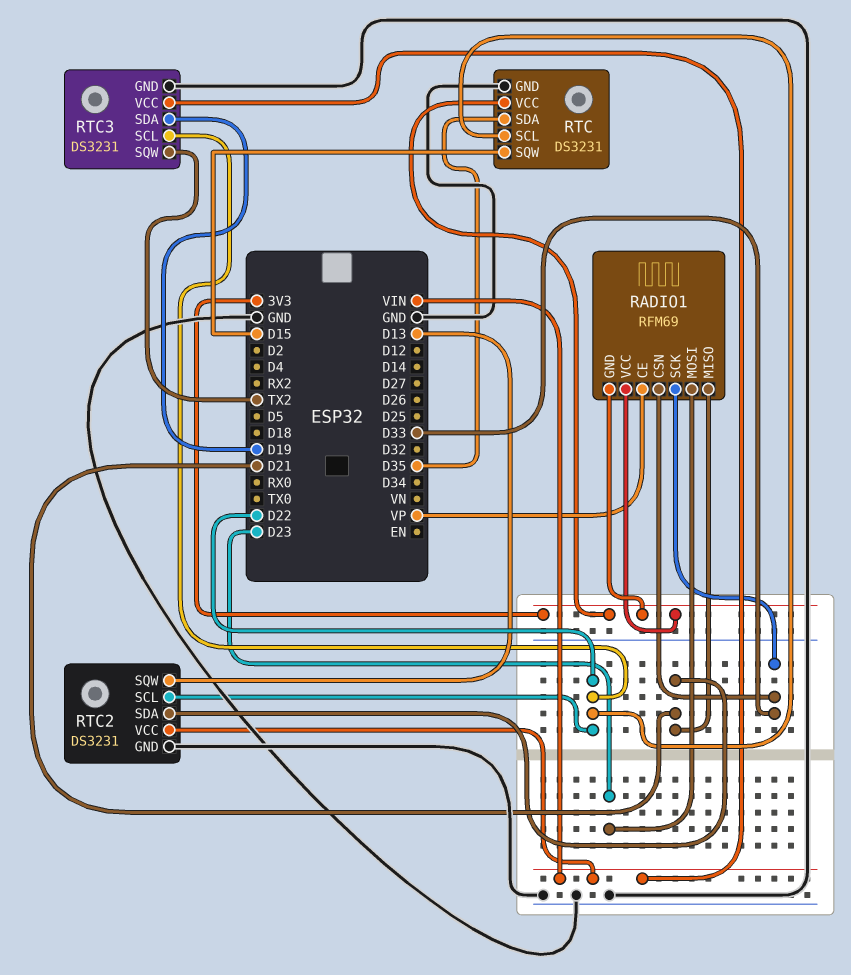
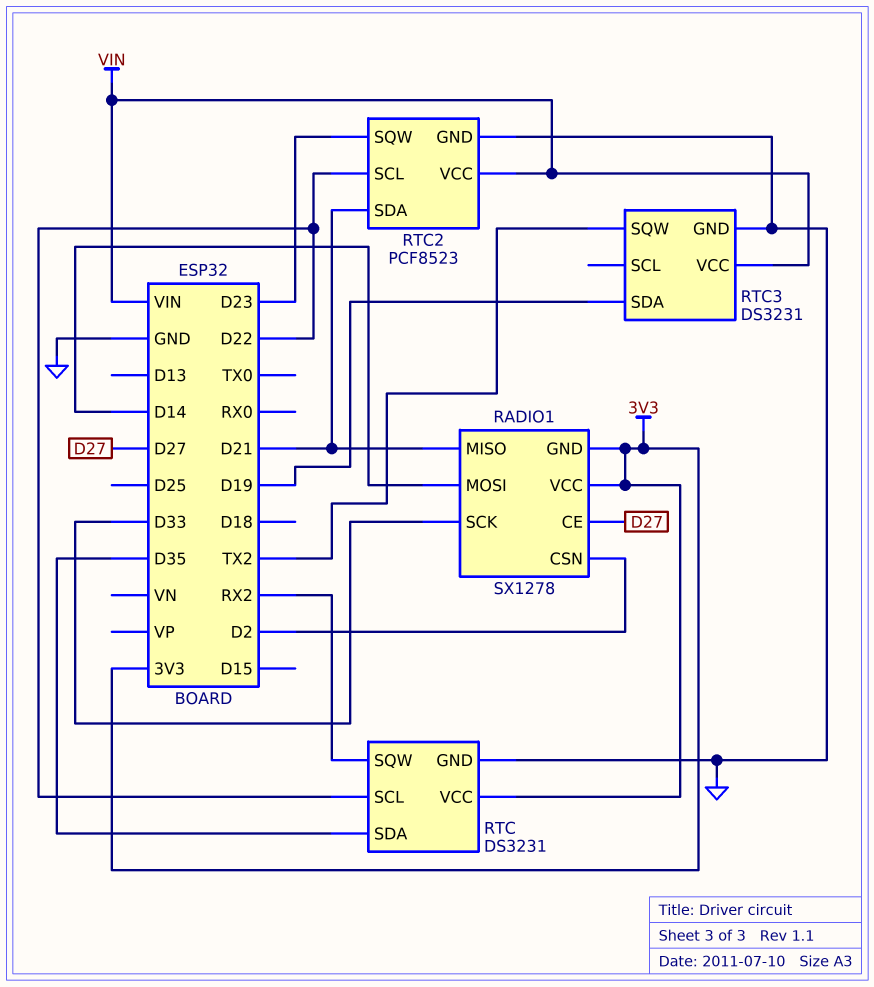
RADIO1: RFM69 -> SX1278
RADIO1 pin CE: VP -> D27
RADIO1 pin CSN: D33 -> D2
RADIO1 pin MOSI: D23 -> D14
RTC pin SQW: D15 -> RX2
RTC2: DS3231 -> PCF8523
RTC2 pin SQW: D13 -> D23
RTC3 pin SCL: D22 -> none

